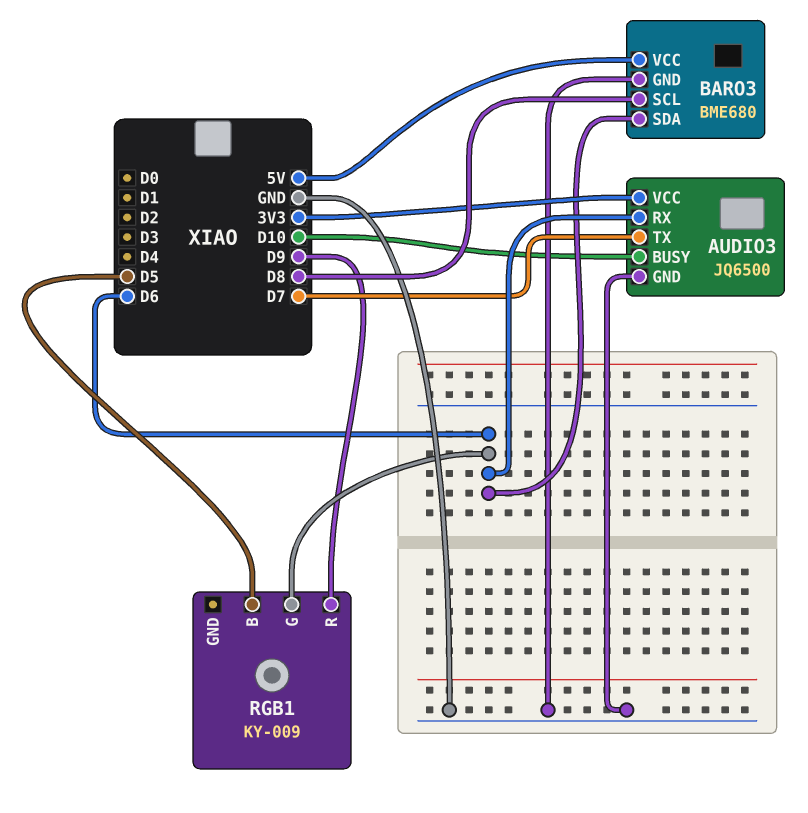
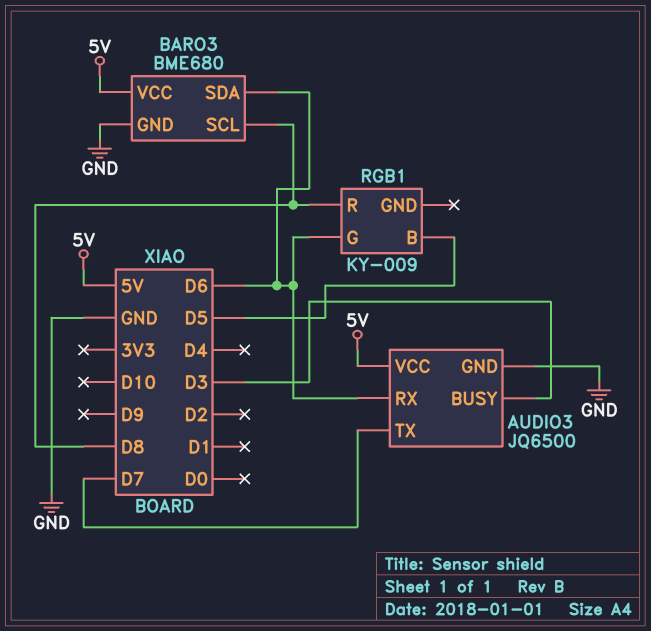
AUDIO3 pin BUSY: D10 -> D3
AUDIO3 pin VCC: 3V3 -> 5V
RGB1 pin R: D9 -> D8

